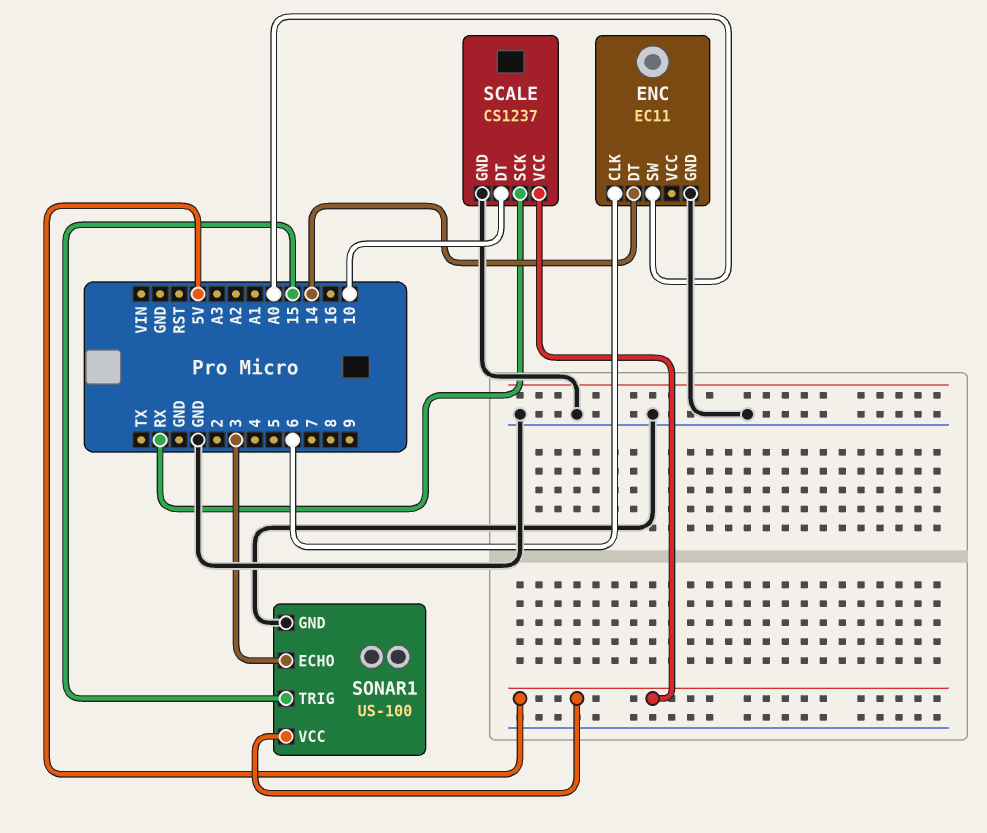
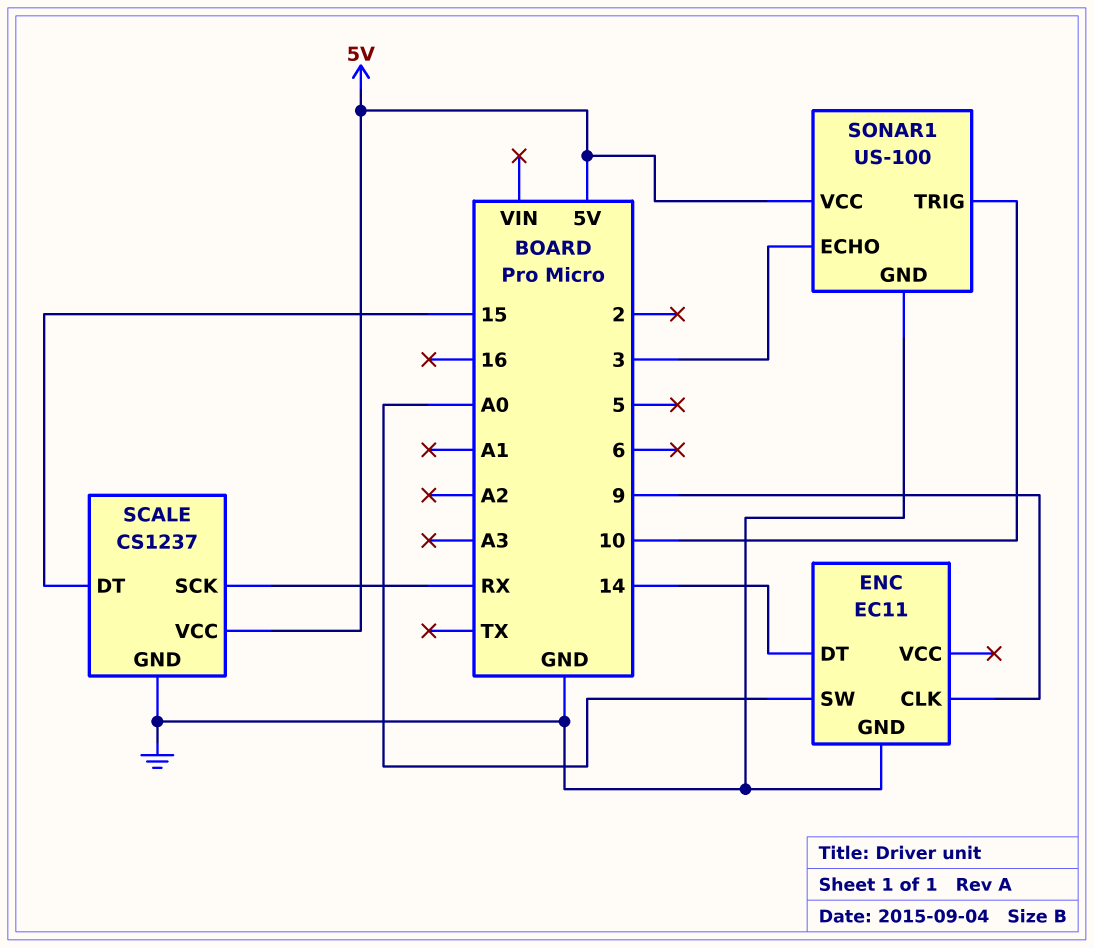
ENC pin CLK: 6 -> 9
SCALE pin DT: 10 -> 15
SONAR1 pin TRIG: 15 -> 10

